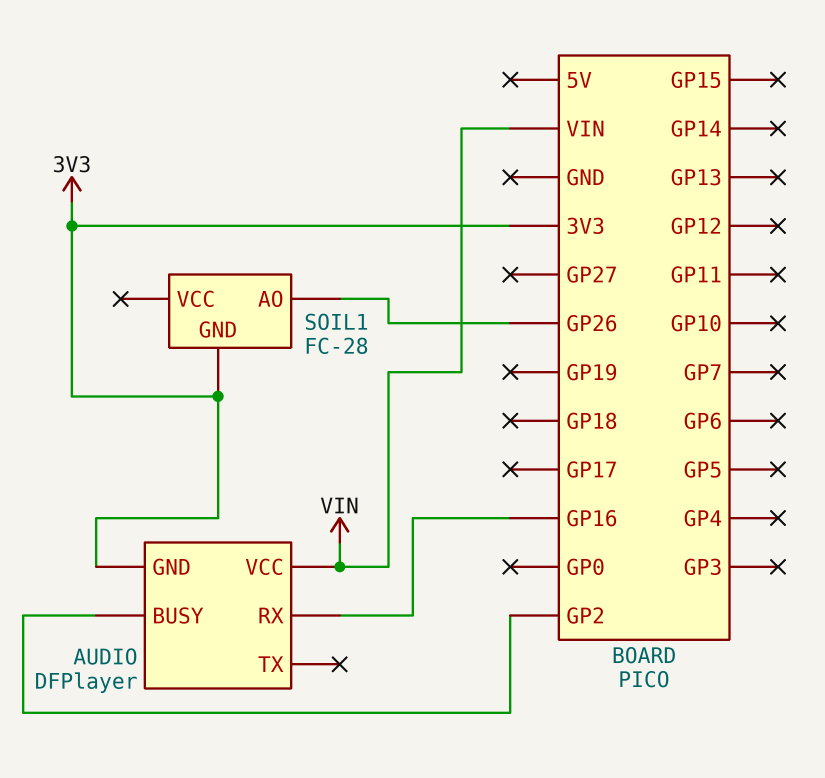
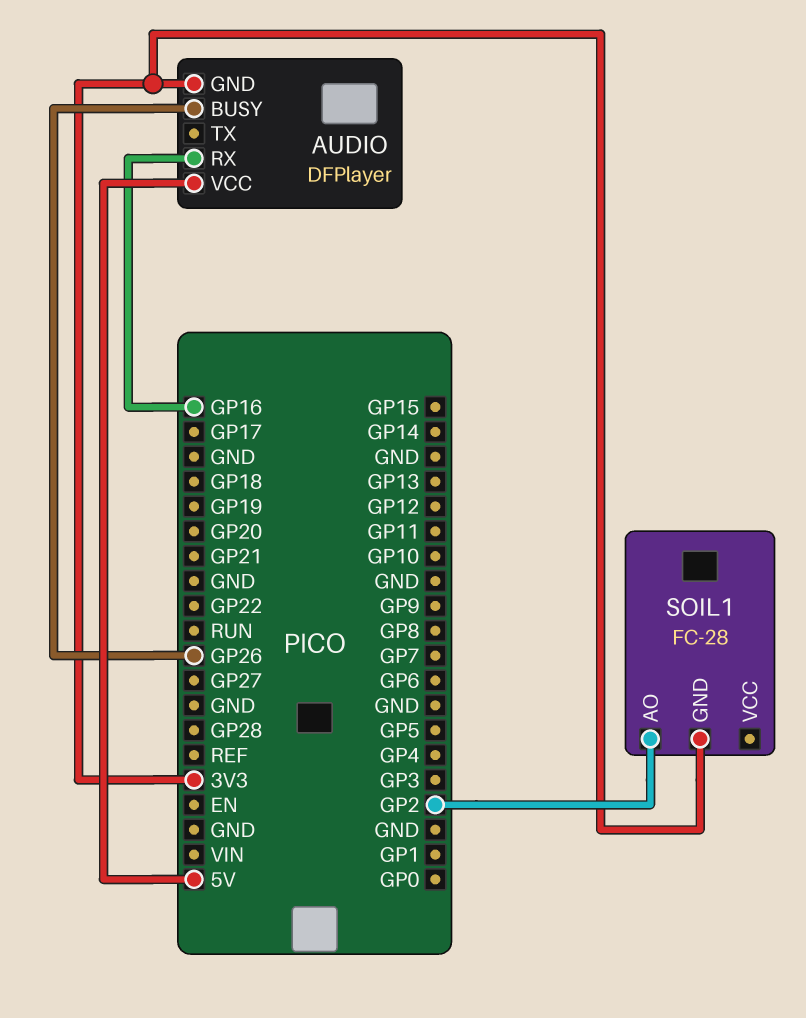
AUDIO pin BUSY: GP2 -> GP26
AUDIO pin VCC: VIN -> 5V
SOIL1 pin AO: GP26 -> GP2

